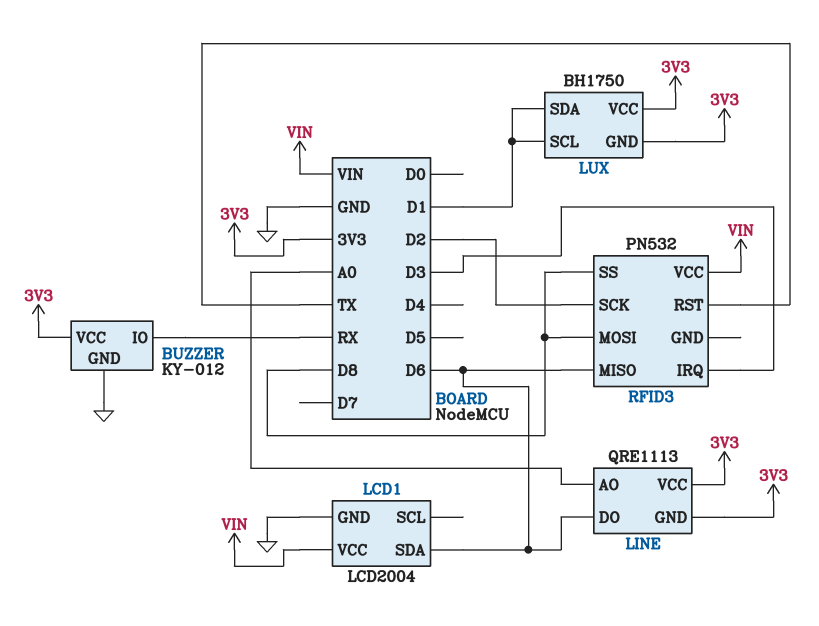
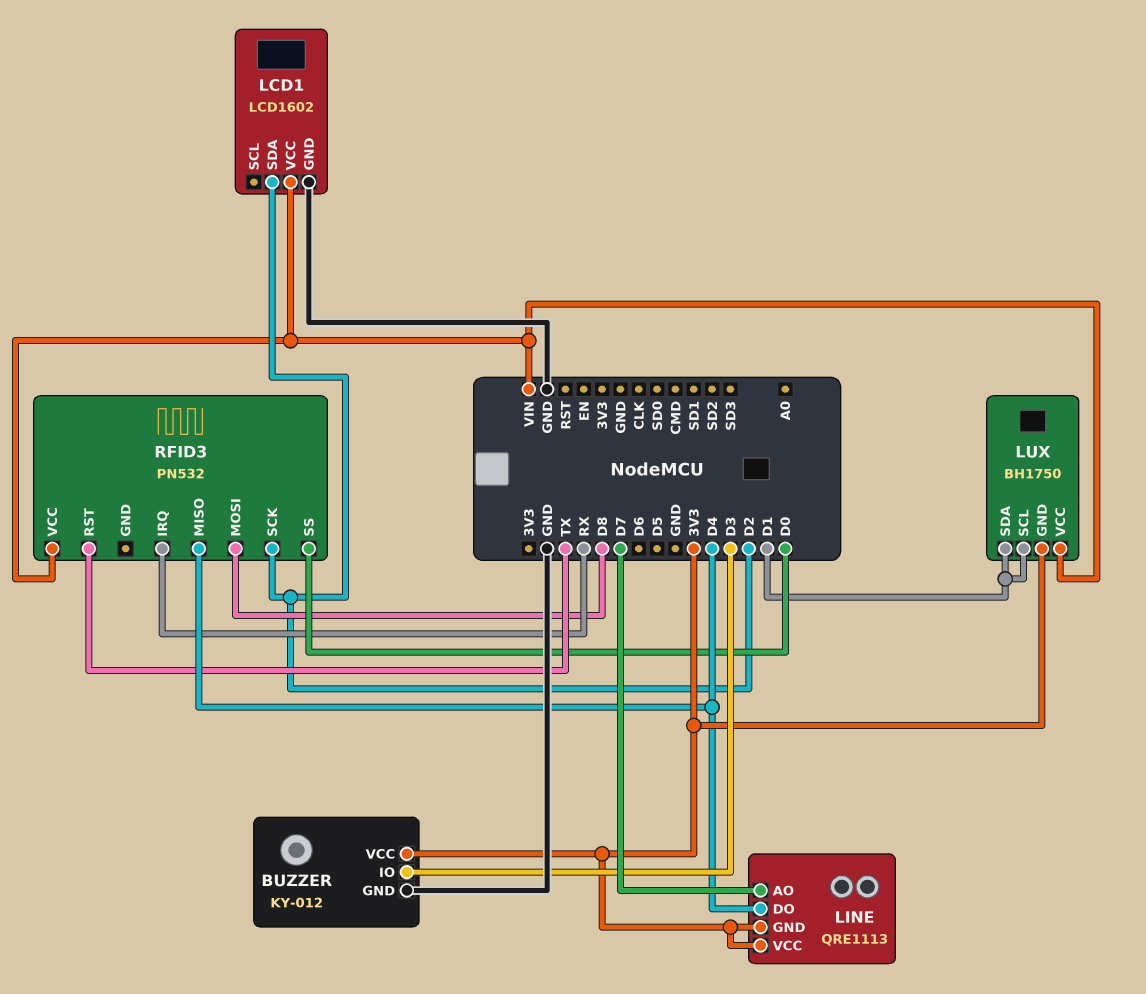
BUZZER pin IO: RX -> D3
LCD1: LCD2004 -> LCD1602
LCD1 pin SDA: D6 -> D2
LINE pin AO: A0 -> D7
LINE pin DO: D6 -> D4
LUX pin VCC: 3V3 -> VIN
RFID3 pin IRQ: D3 -> RX
RFID3 pin MISO: D6 -> D4
RFID3 pin SS: D8 -> D0

